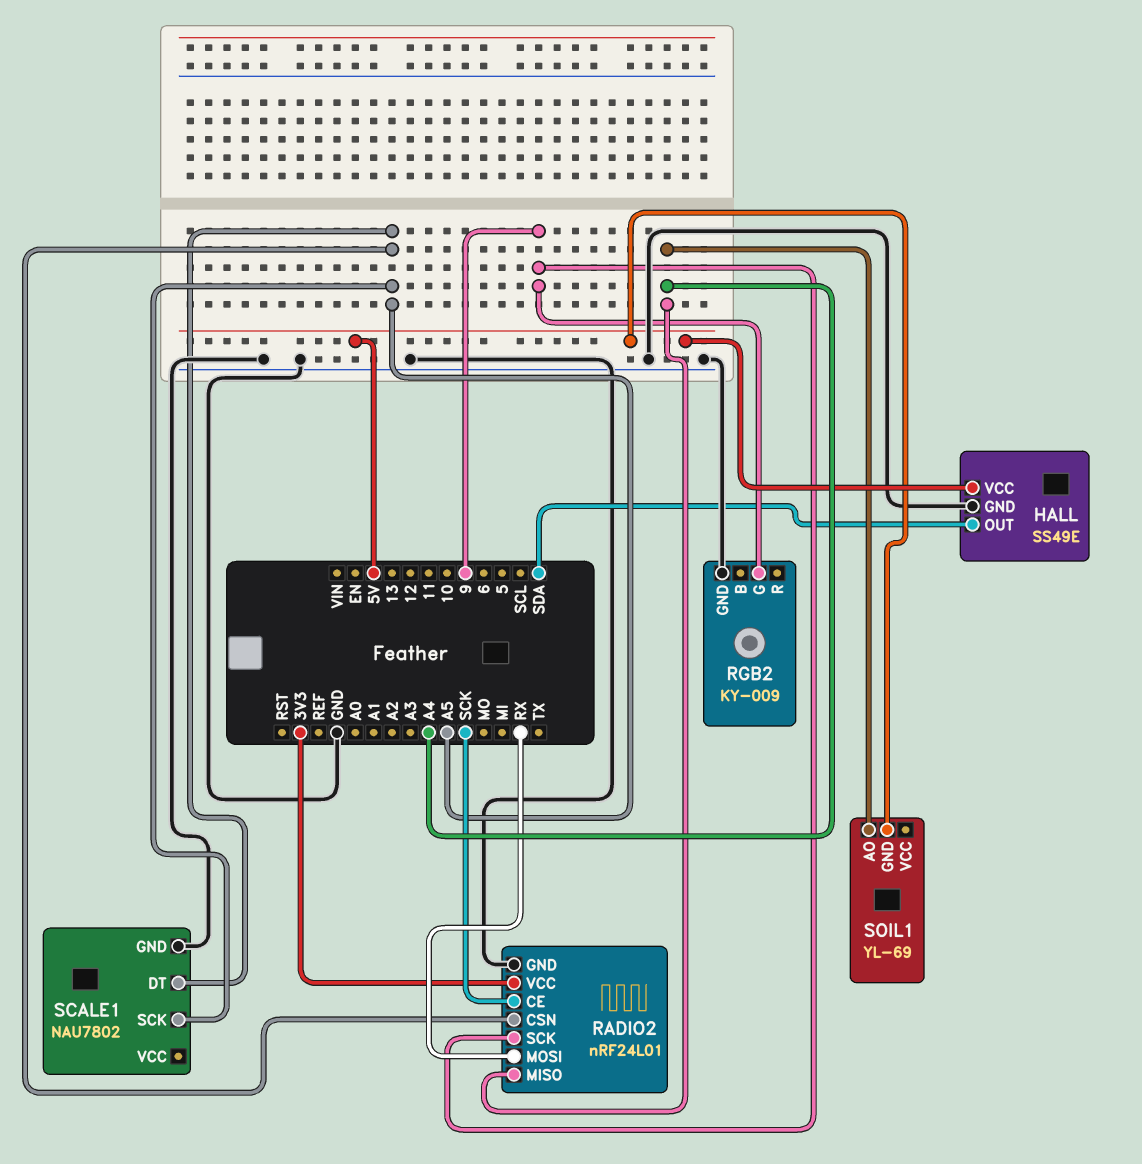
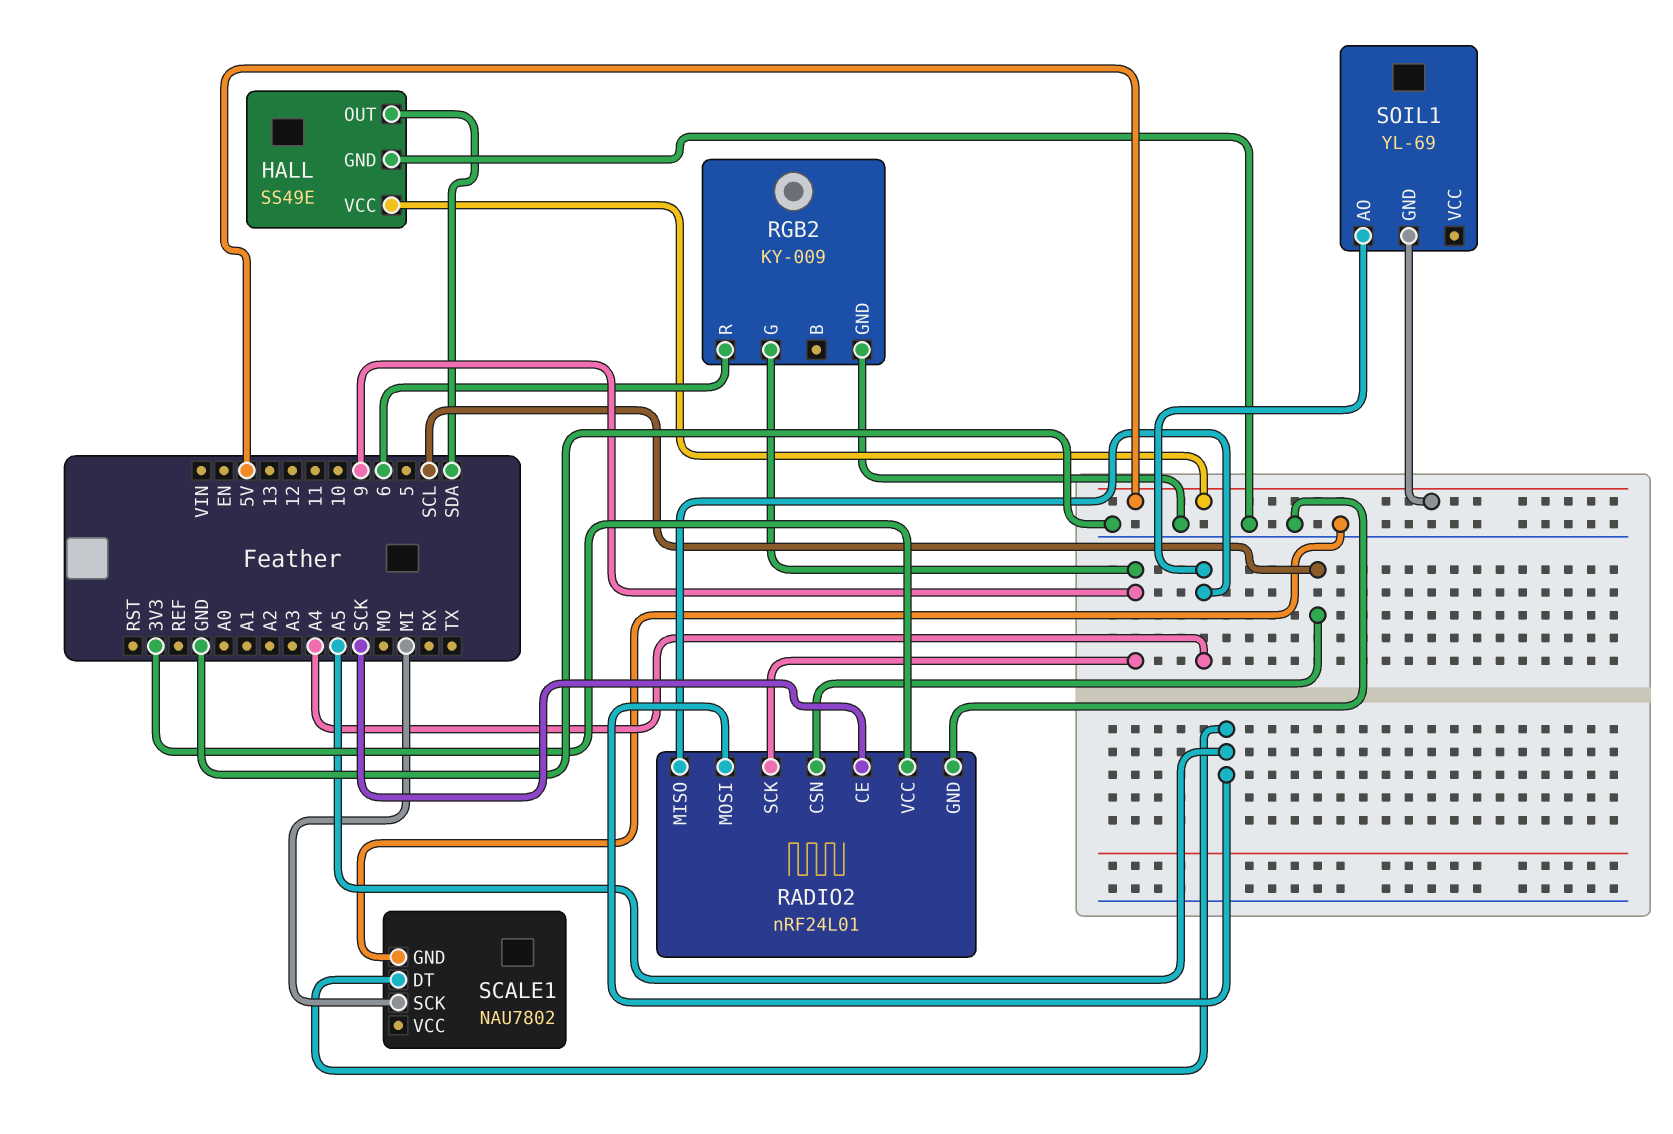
RADIO2 pin CSN: A5 -> SCL
RADIO2 pin MOSI: RX -> A5
RGB2 pin R: none -> 6
SCALE1 pin SCK: A5 -> MI

